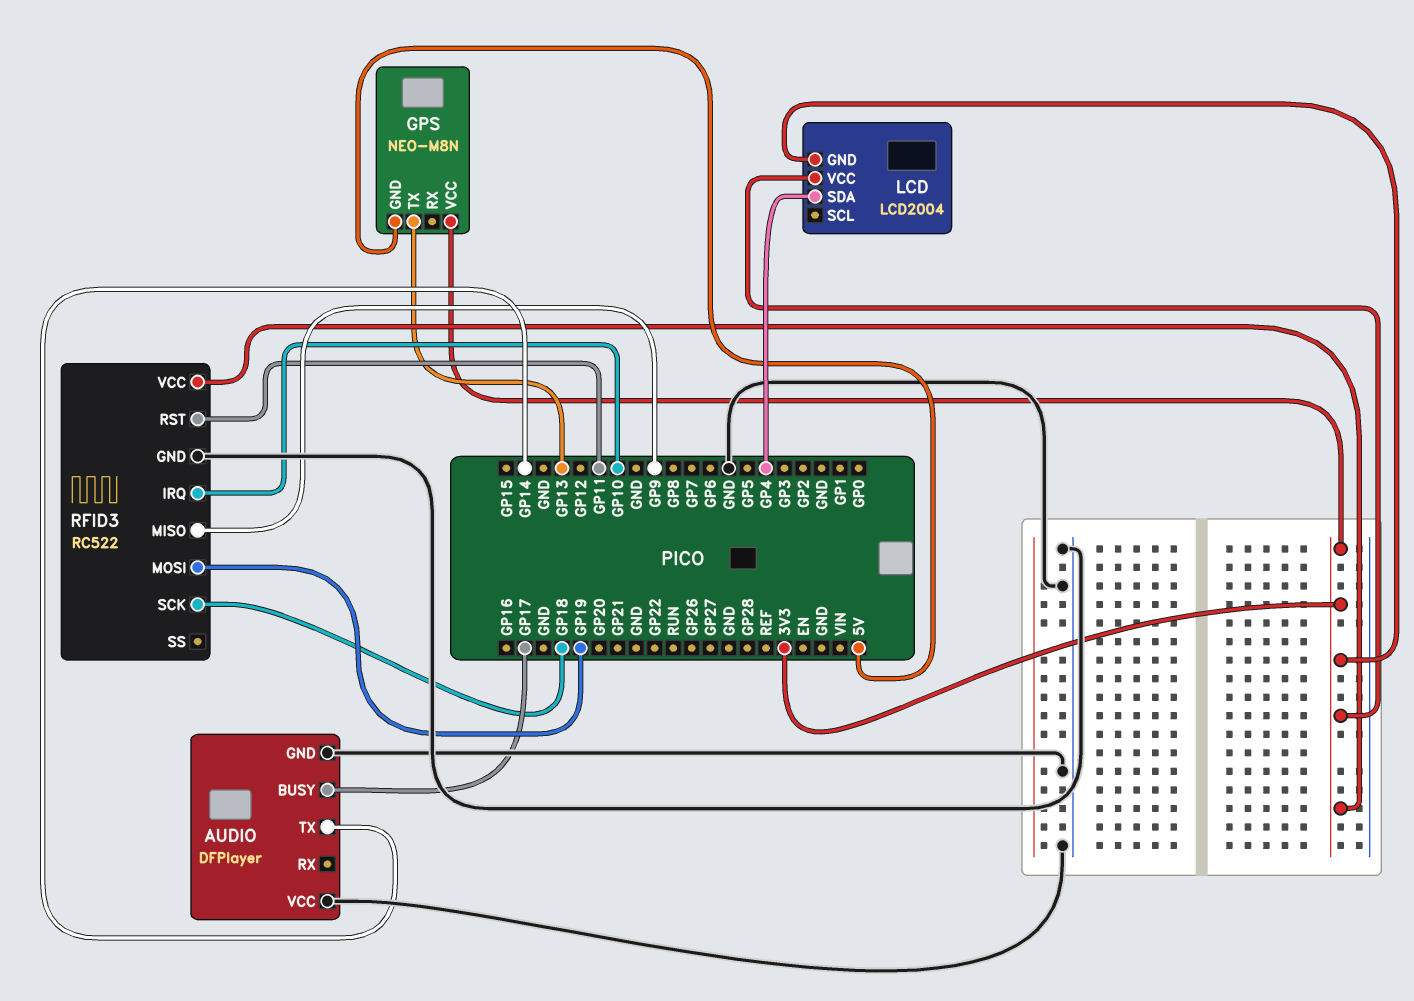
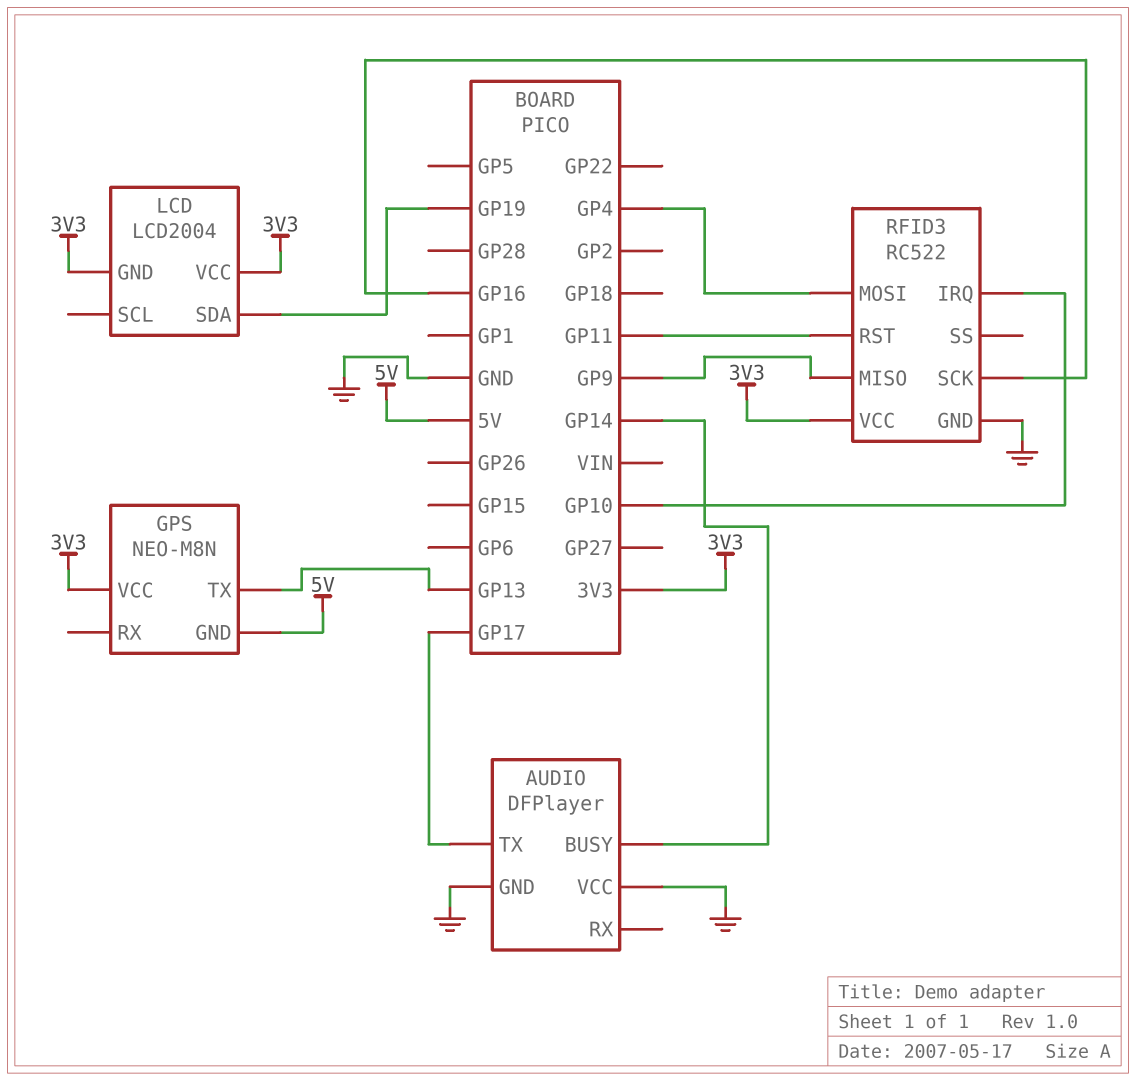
AUDIO pin BUSY: GP17 -> GP14
AUDIO pin TX: GP14 -> GP17
LCD pin SDA: GP4 -> GP19
RFID3 pin MOSI: GP19 -> GP4
RFID3 pin SCK: GP18 -> GP16

